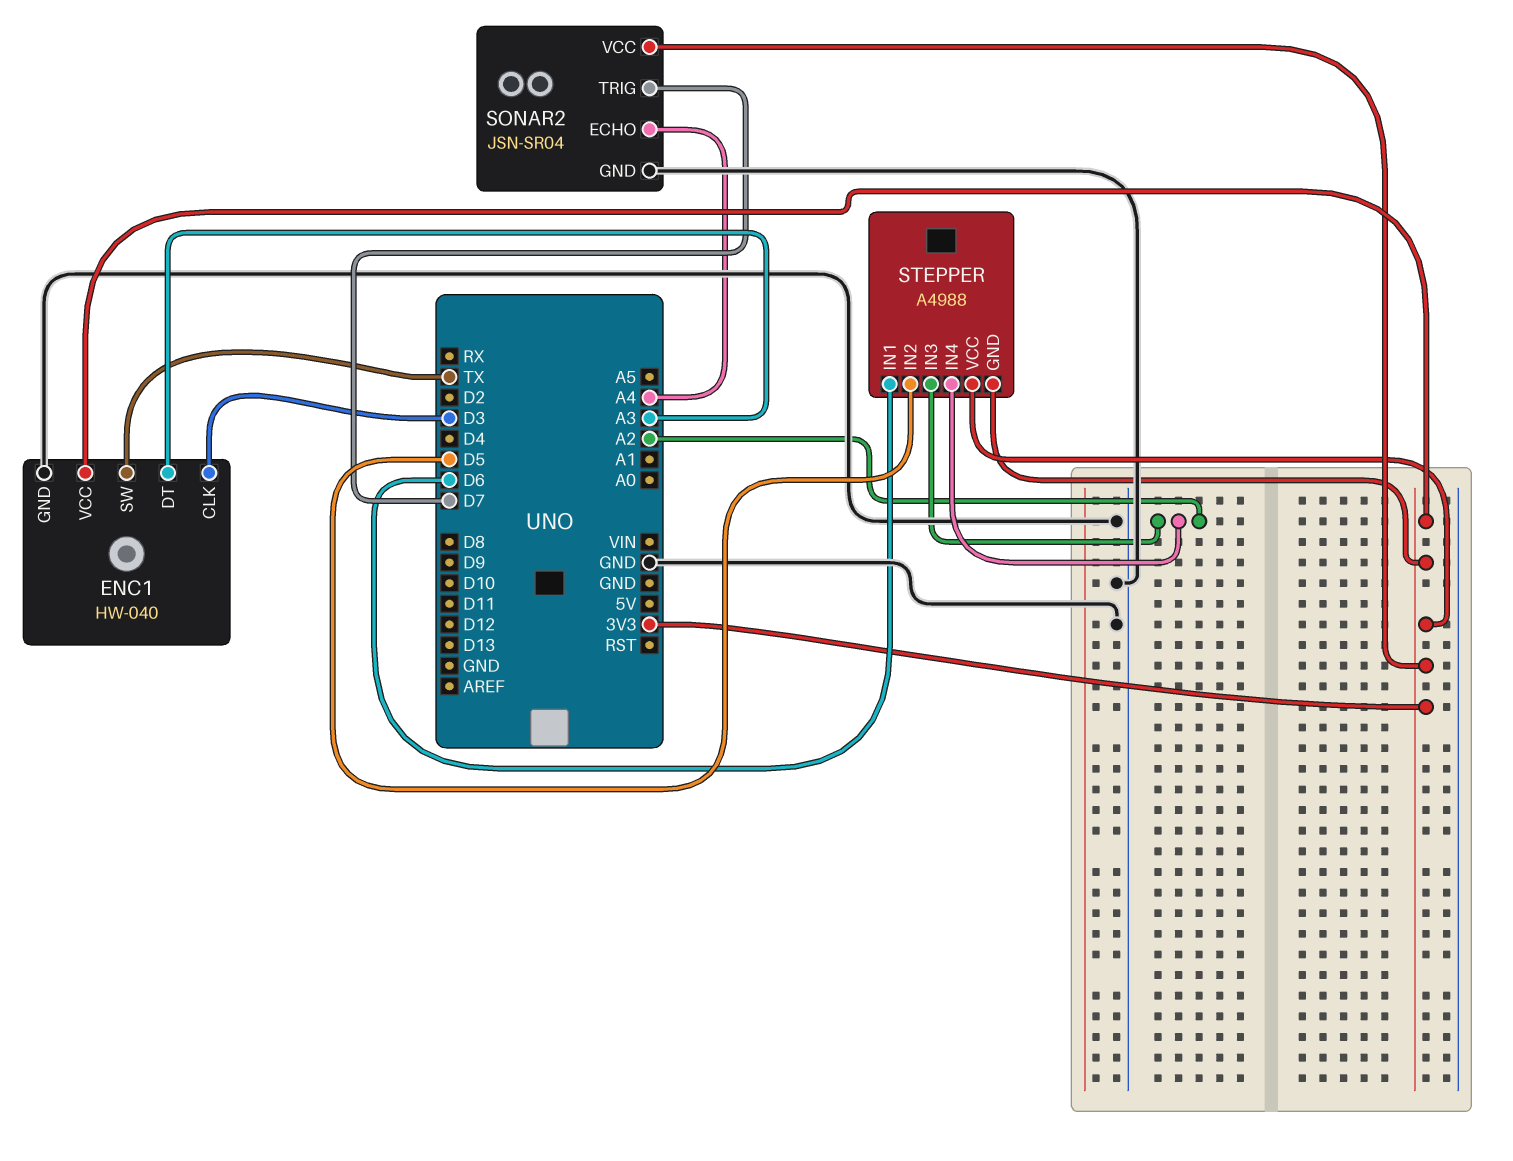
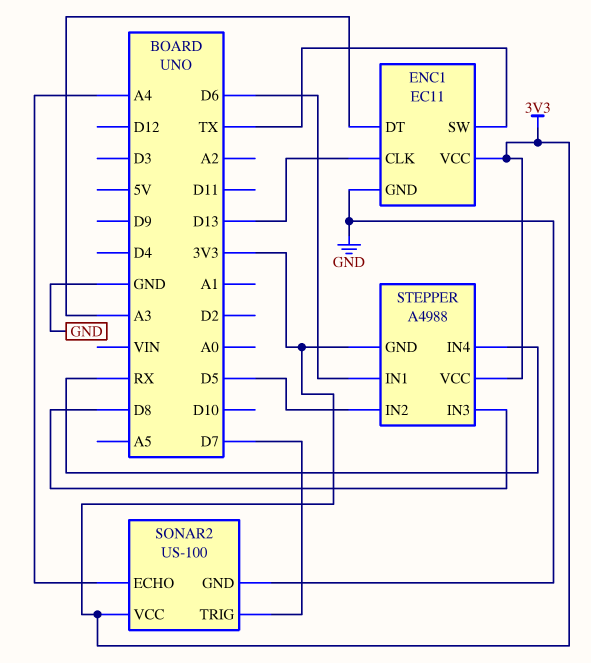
ENC1: HW-040 -> EC11
ENC1 pin CLK: D3 -> D13
SONAR2: JSN-SR04 -> US-100
STEPPER pin IN3: A2 -> D8
STEPPER pin IN4: A2 -> RX

